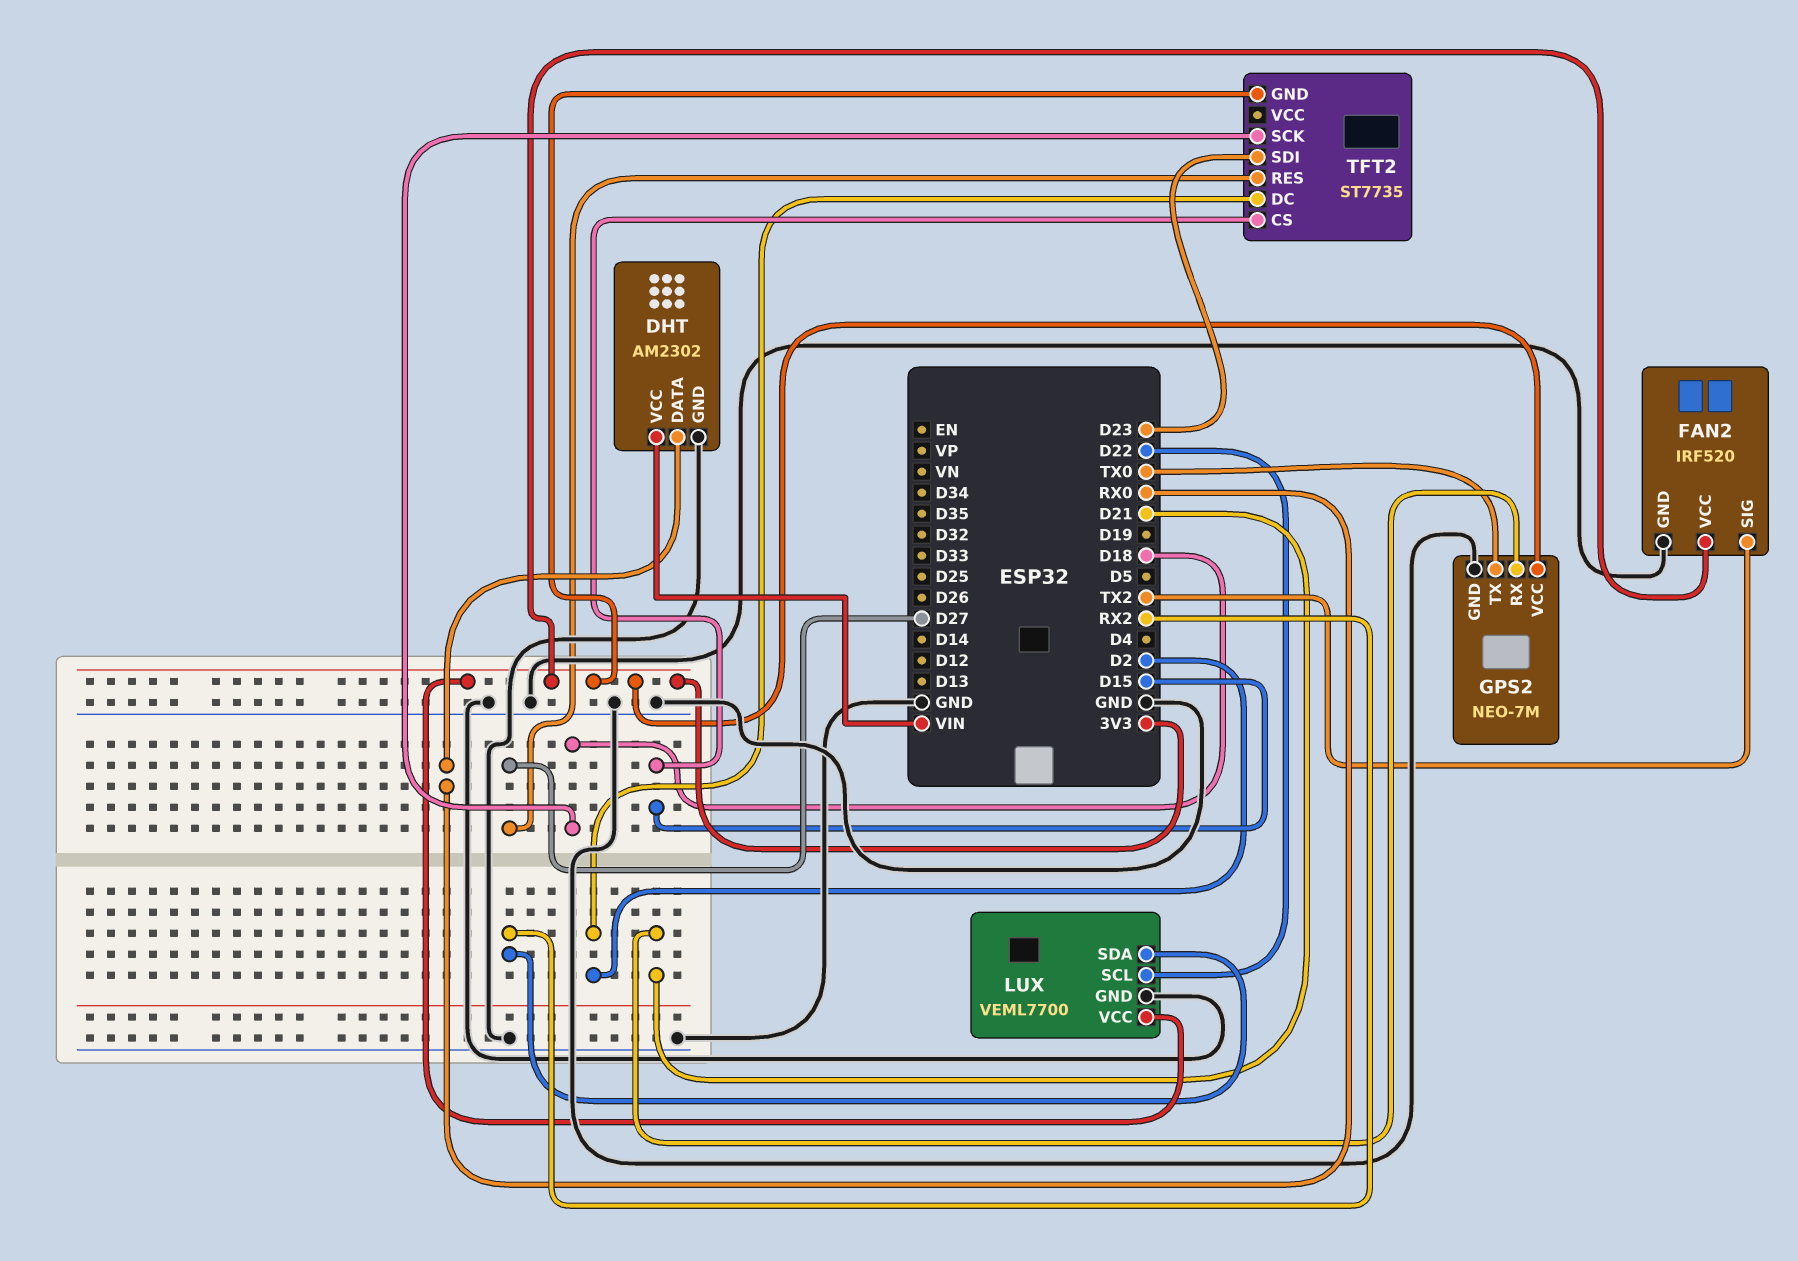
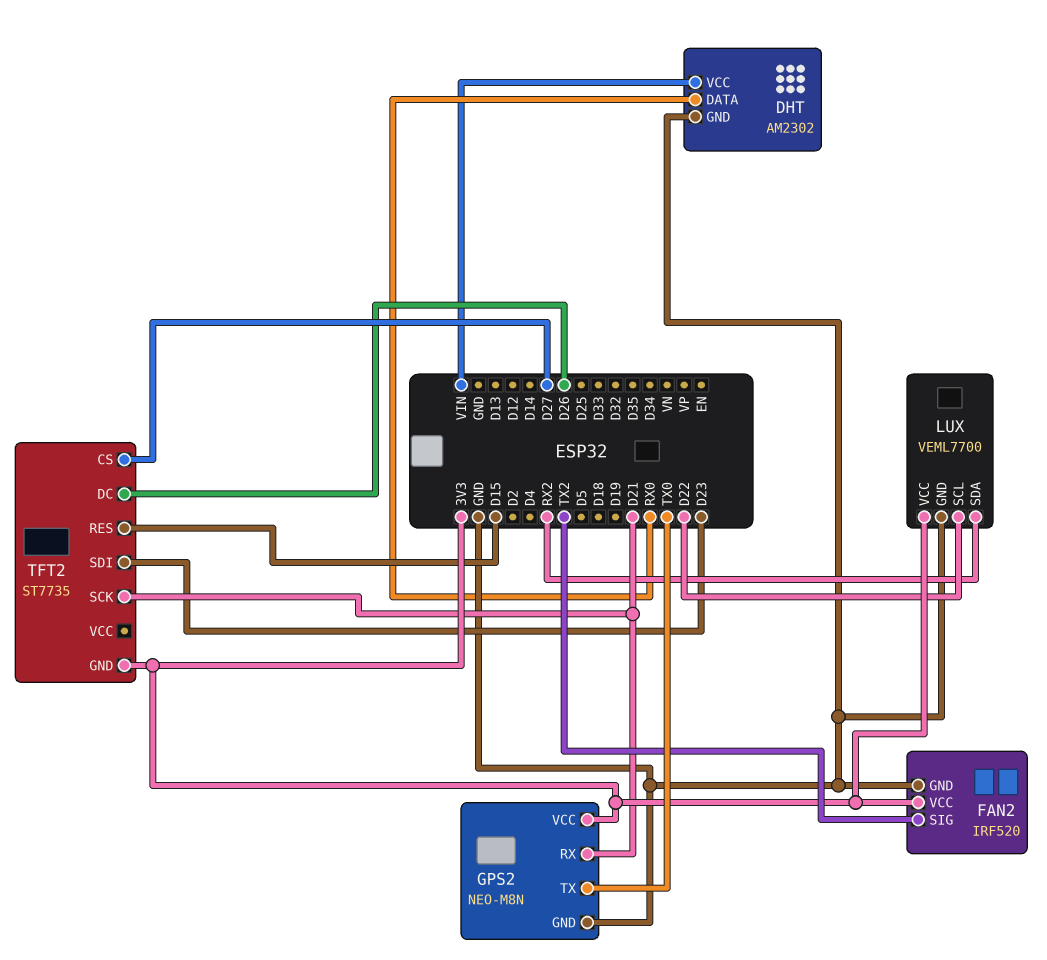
GPS2: NEO-7M -> NEO-M8N
TFT2 pin CS: D15 -> D27
TFT2 pin DC: D2 -> D26
TFT2 pin RES: D27 -> D15
TFT2 pin SCK: D18 -> D21

